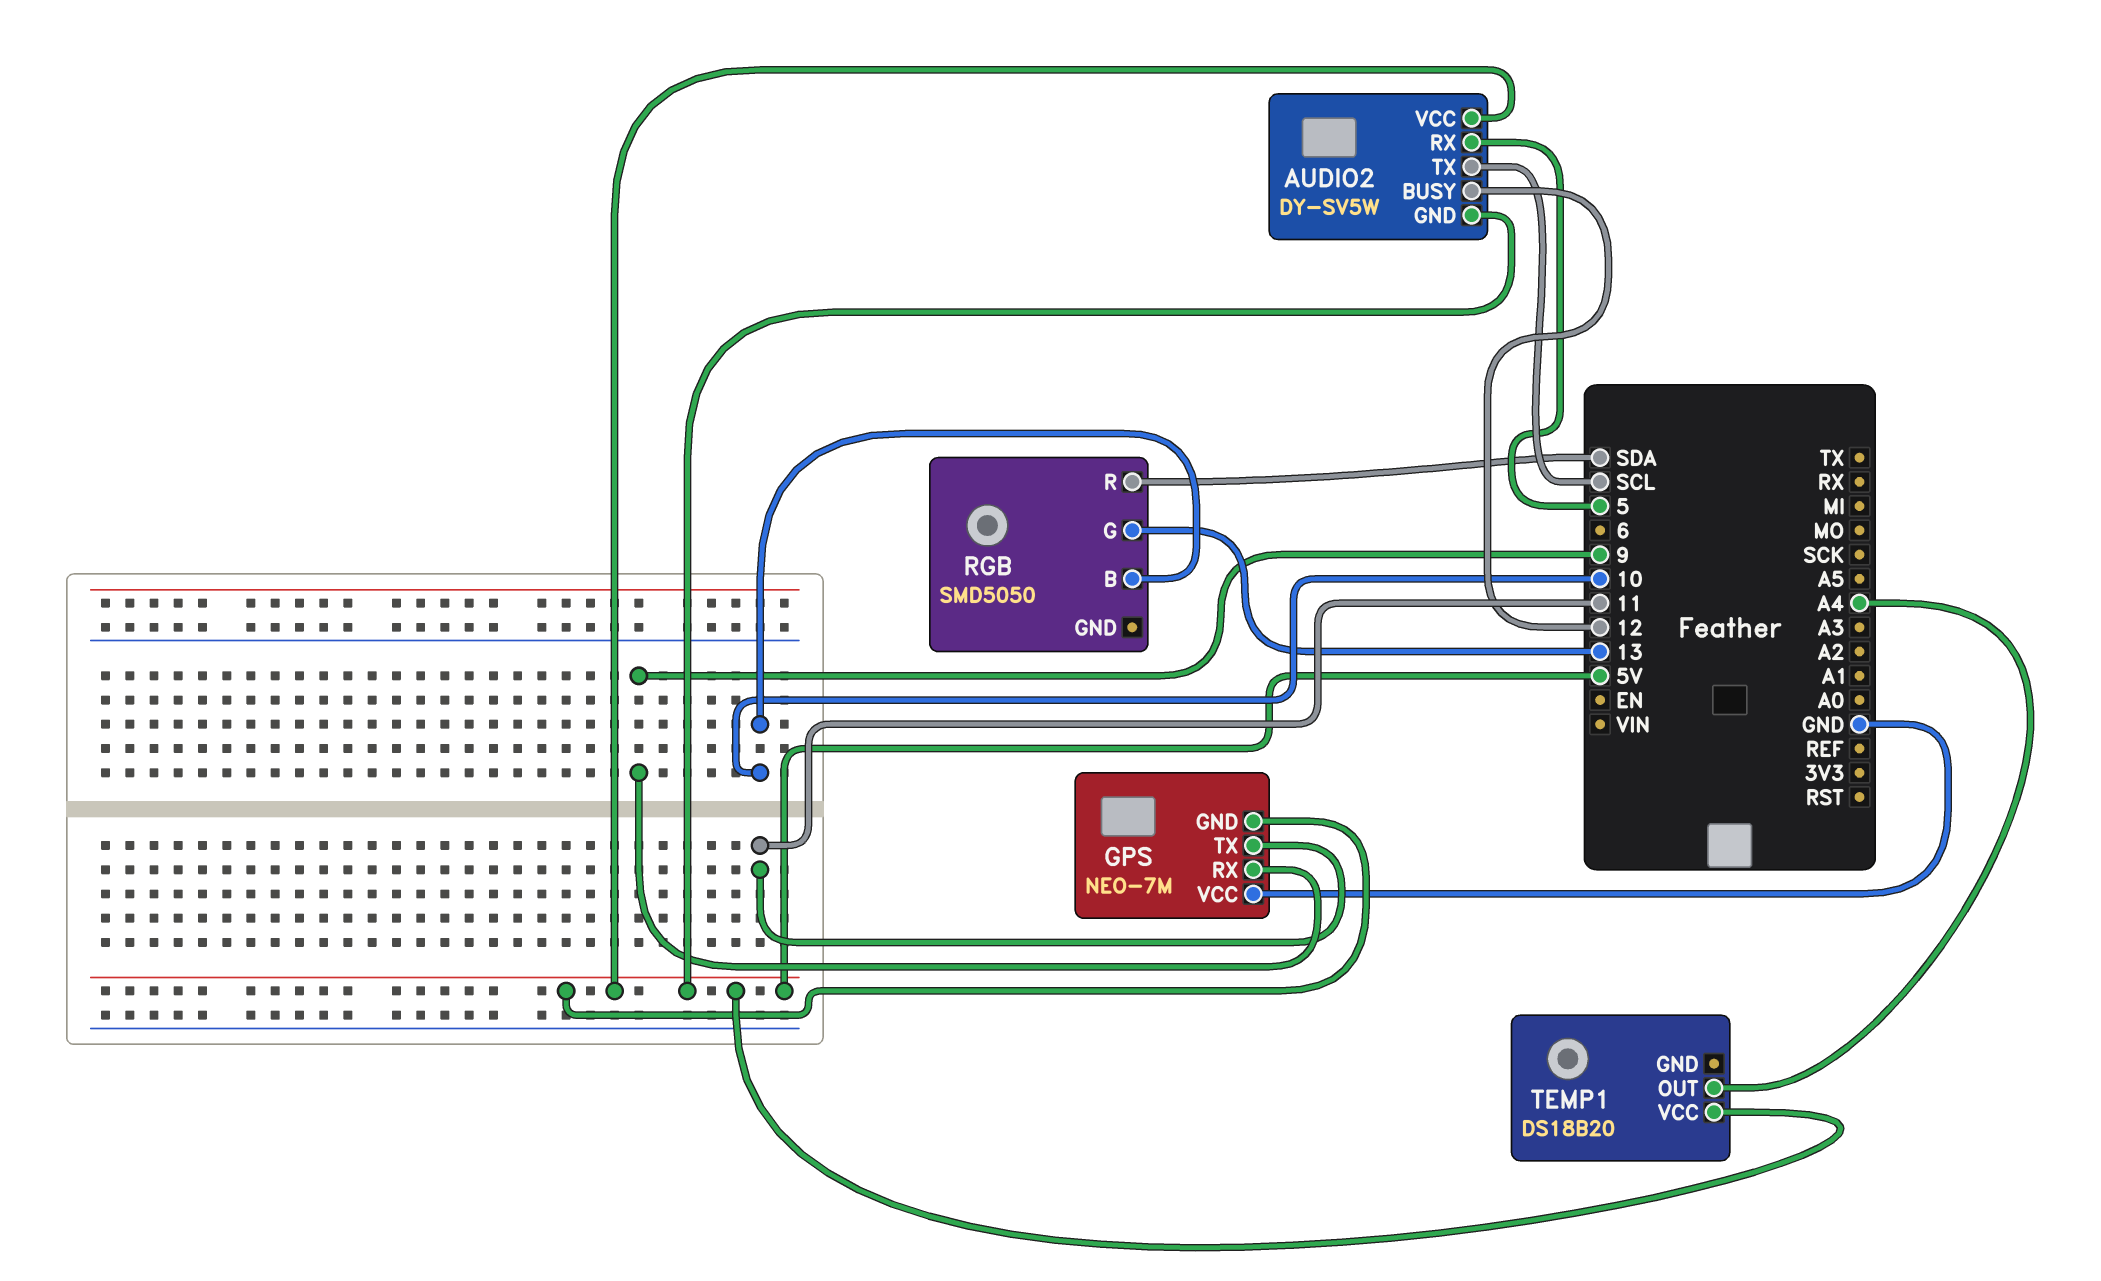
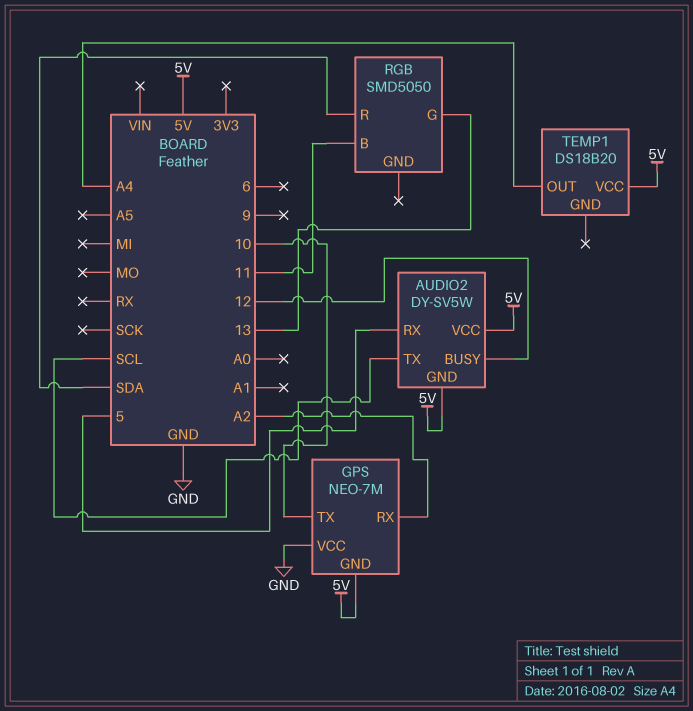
GPS pin RX: 9 -> A2
GPS pin TX: 11 -> 10
RGB pin B: 10 -> 11

